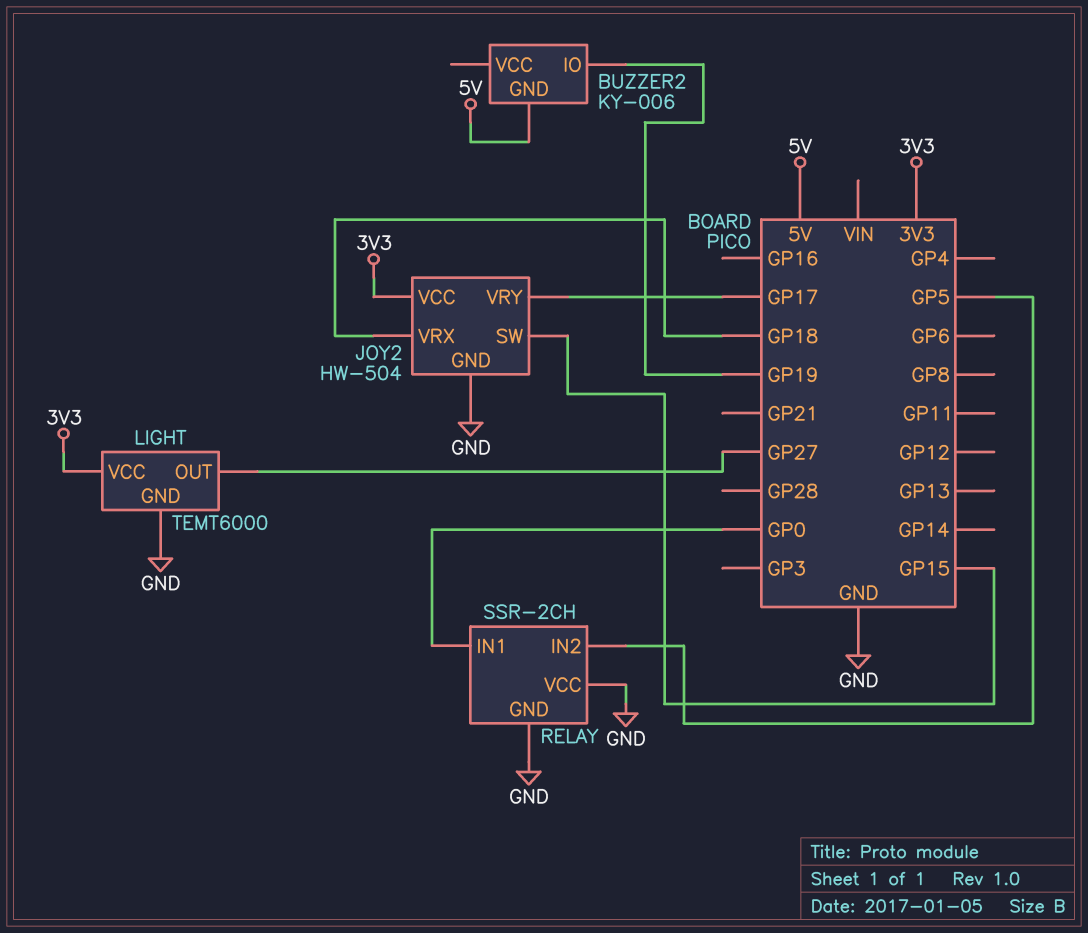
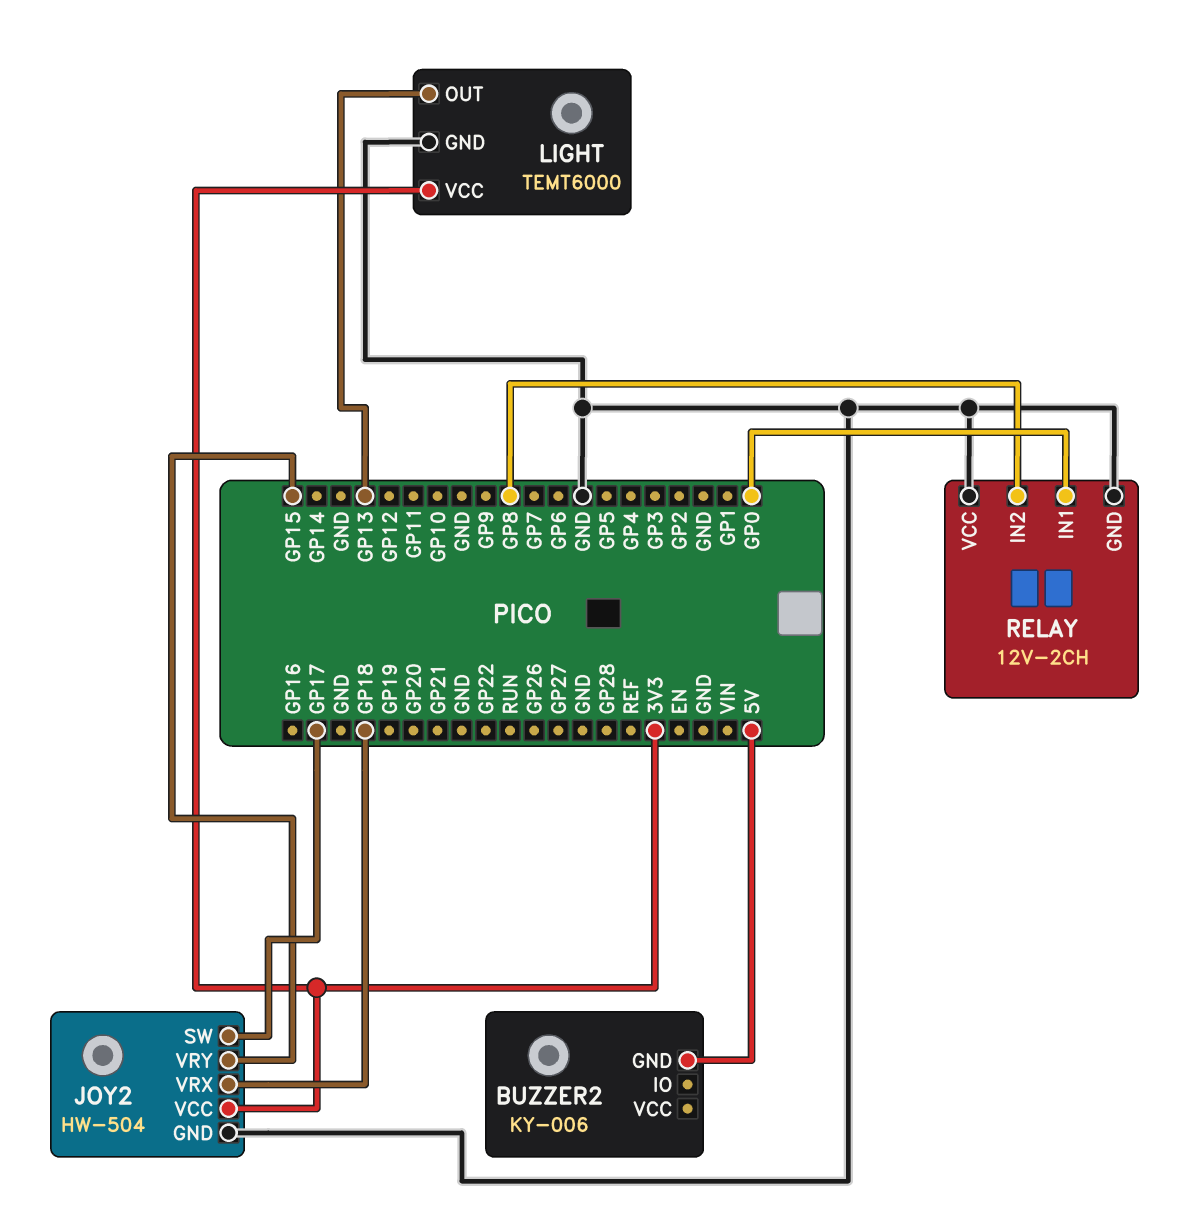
BUZZER2 pin IO: GP19 -> none
JOY2 pin SW: GP15 -> GP17
JOY2 pin VRY: GP17 -> GP15
LIGHT pin OUT: GP27 -> GP13
RELAY: SSR-2CH -> 12V-2CH
RELAY pin IN2: GP5 -> GP8

